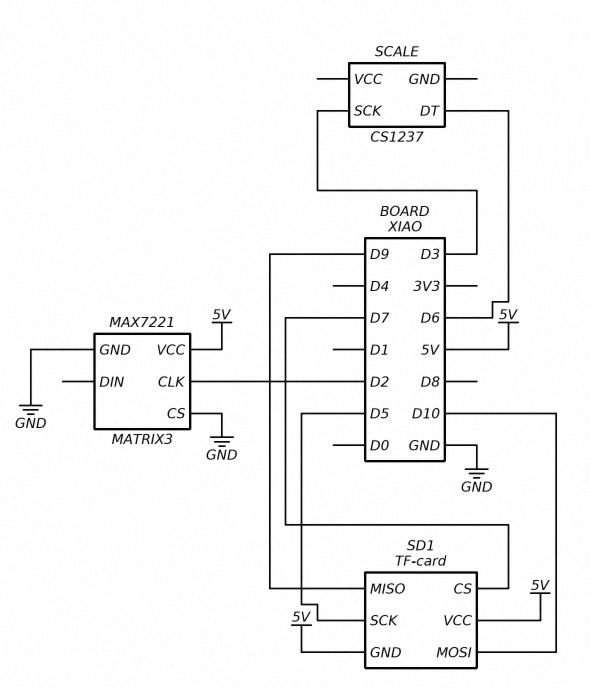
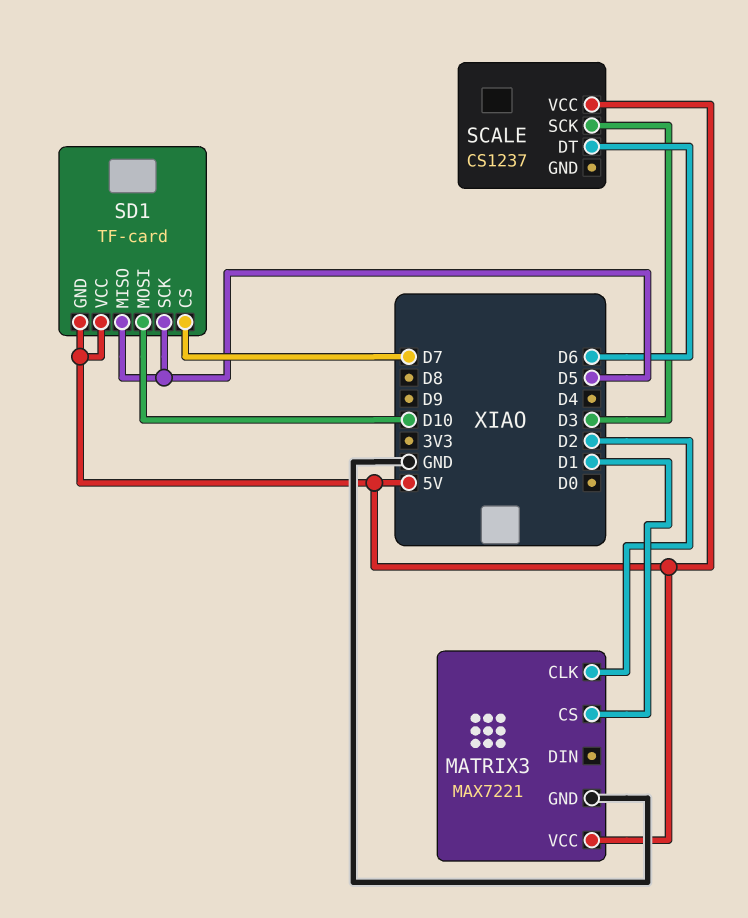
MATRIX3 pin CS: GND -> D1
SCALE pin VCC: none -> 5V
SD1 pin MISO: D9 -> D5

